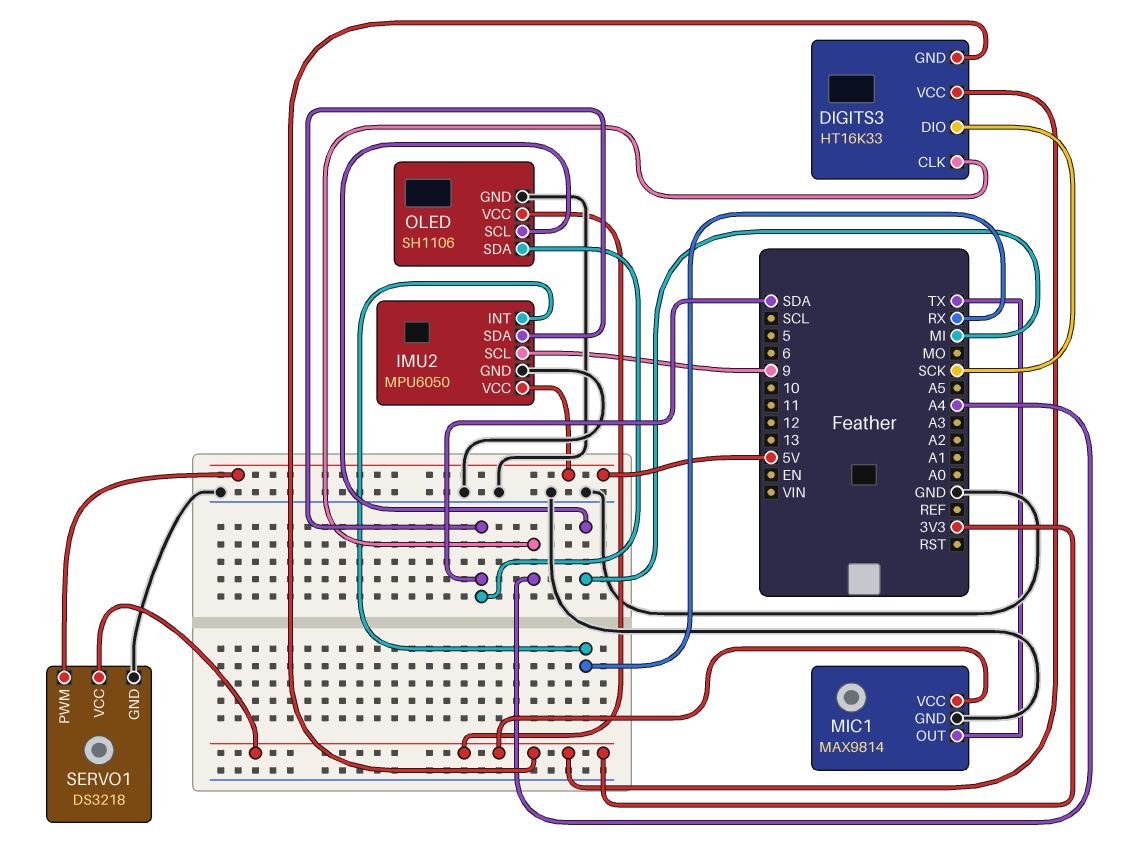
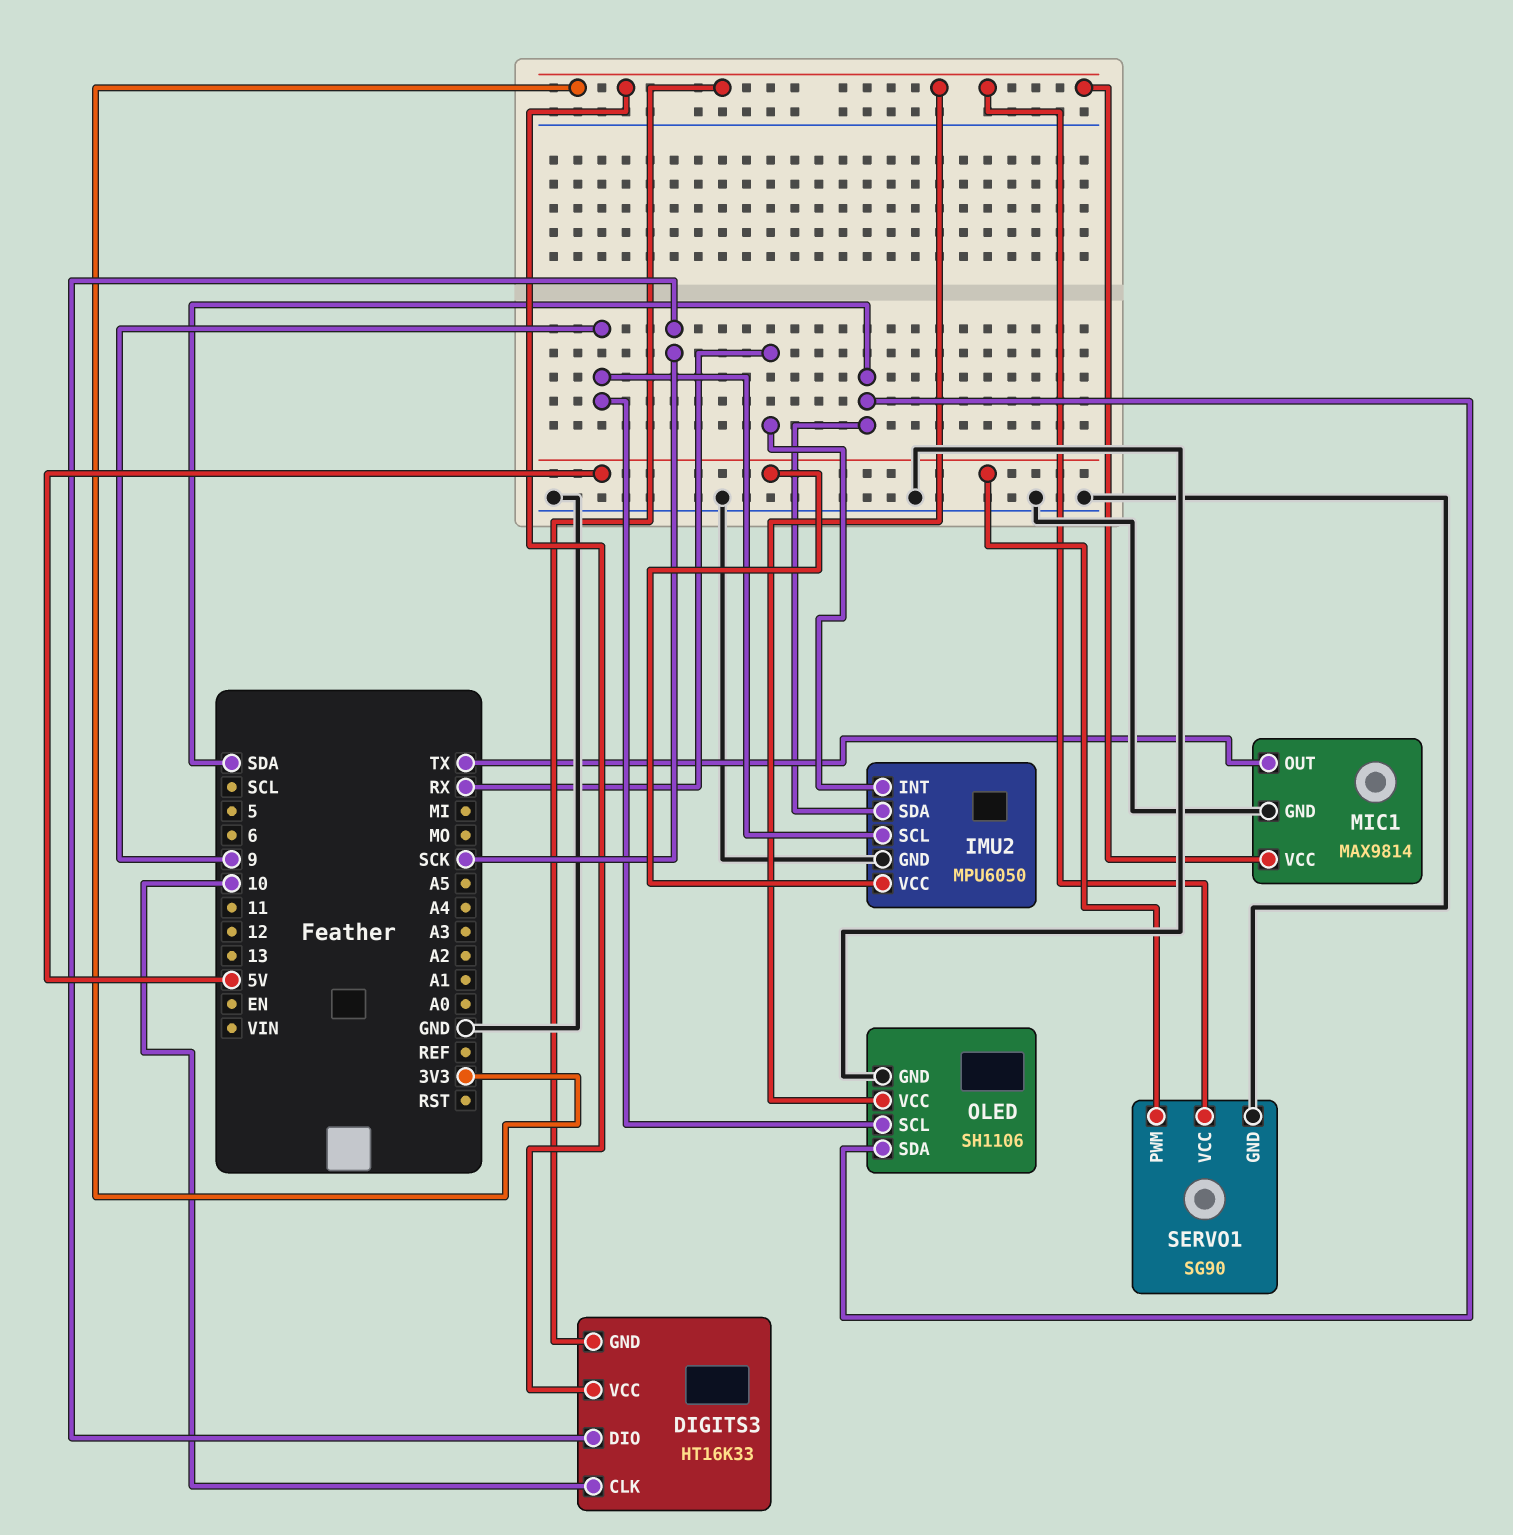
DIGITS3 pin CLK: A4 -> 10
OLED pin SCL: MI -> 9
SERVO1: DS3218 -> SG90

